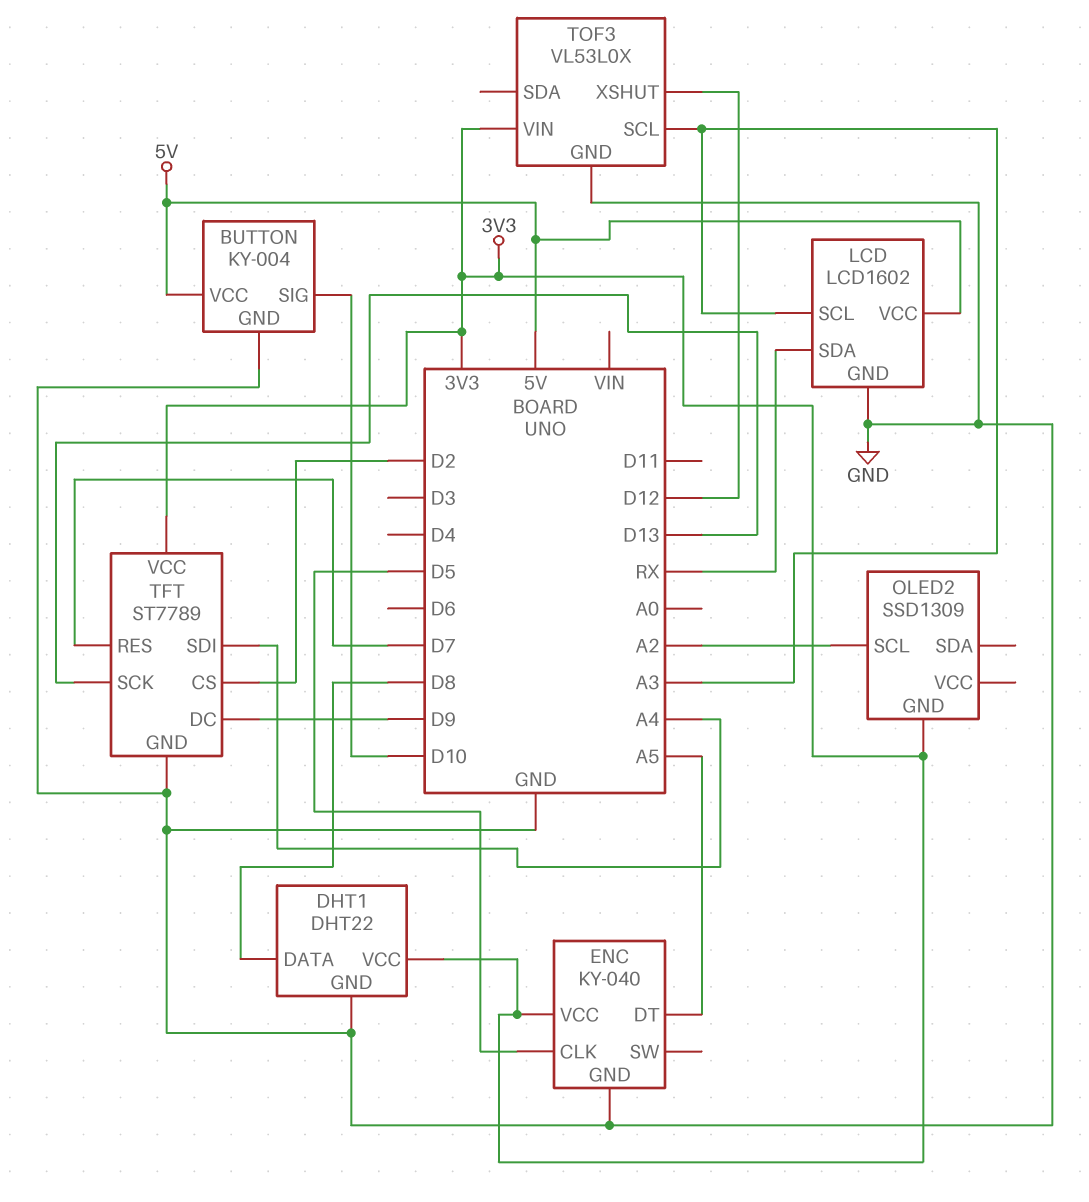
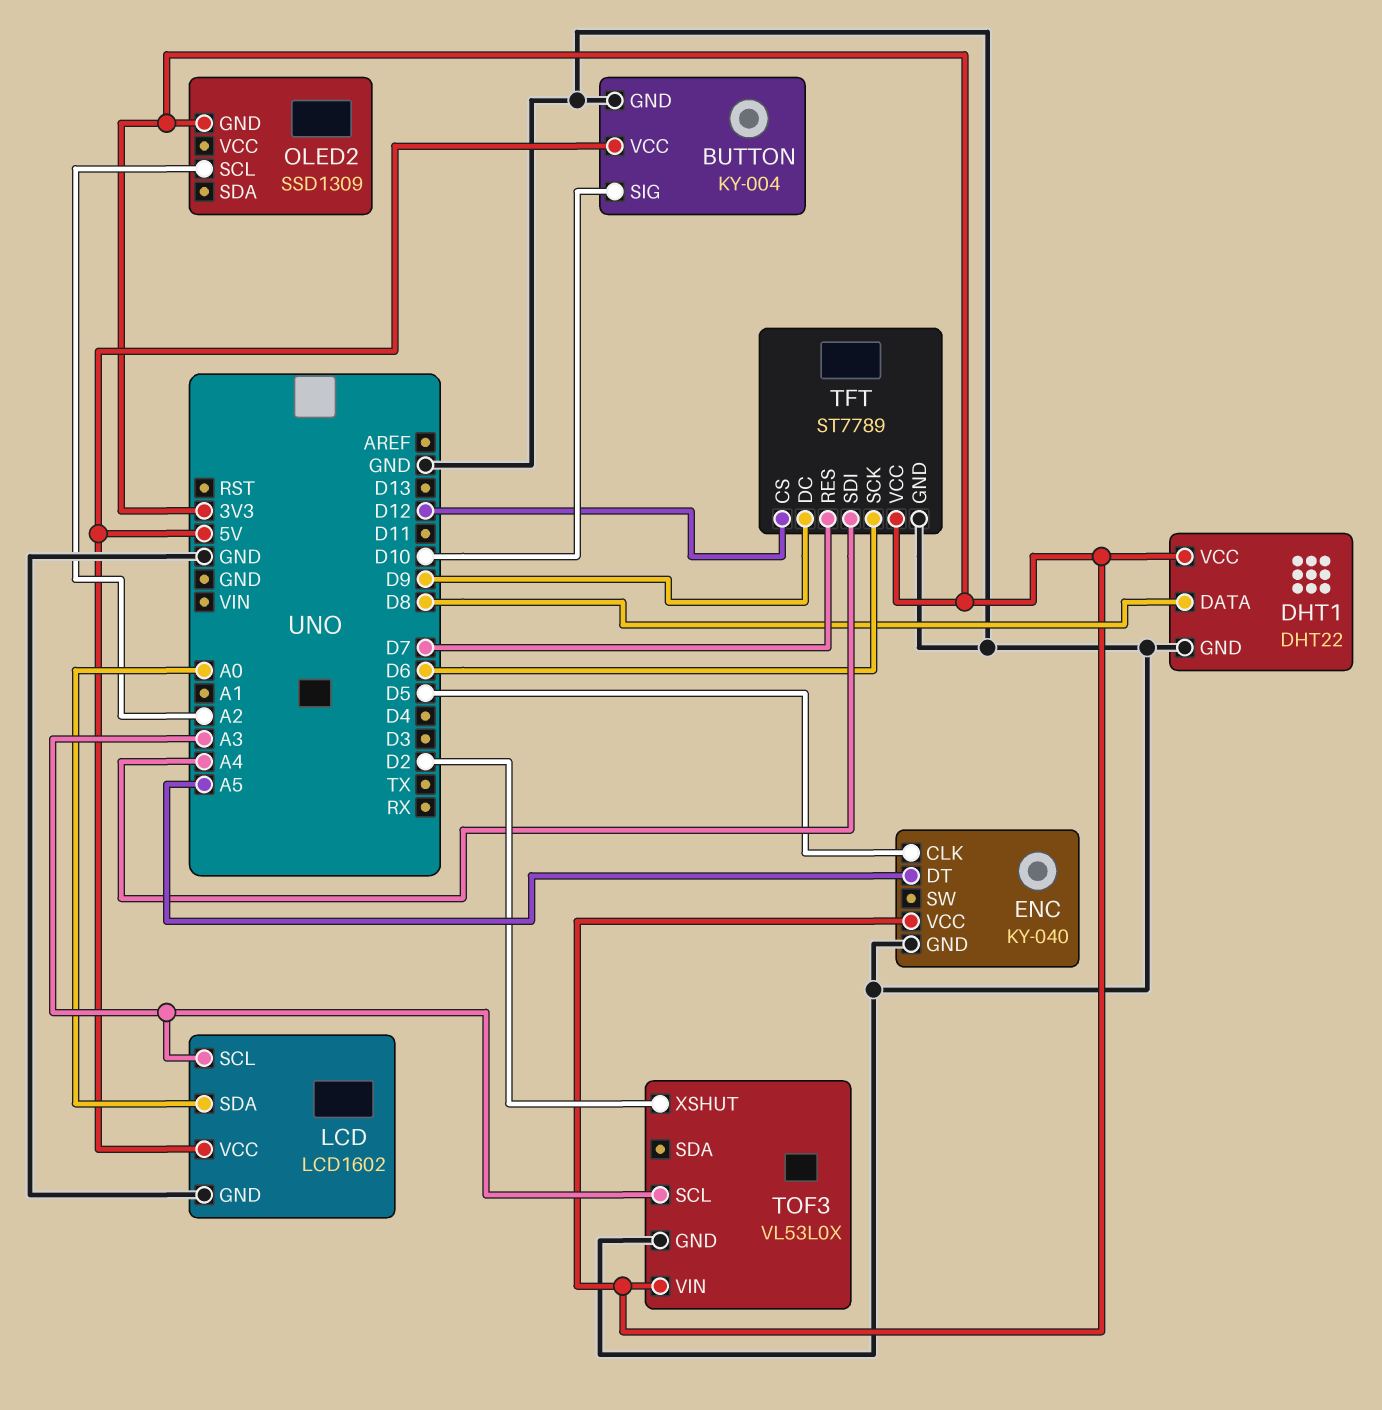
LCD pin SDA: RX -> A0
TFT pin CS: D2 -> D12
TFT pin SCK: D13 -> D6
TOF3 pin XSHUT: D12 -> D2

